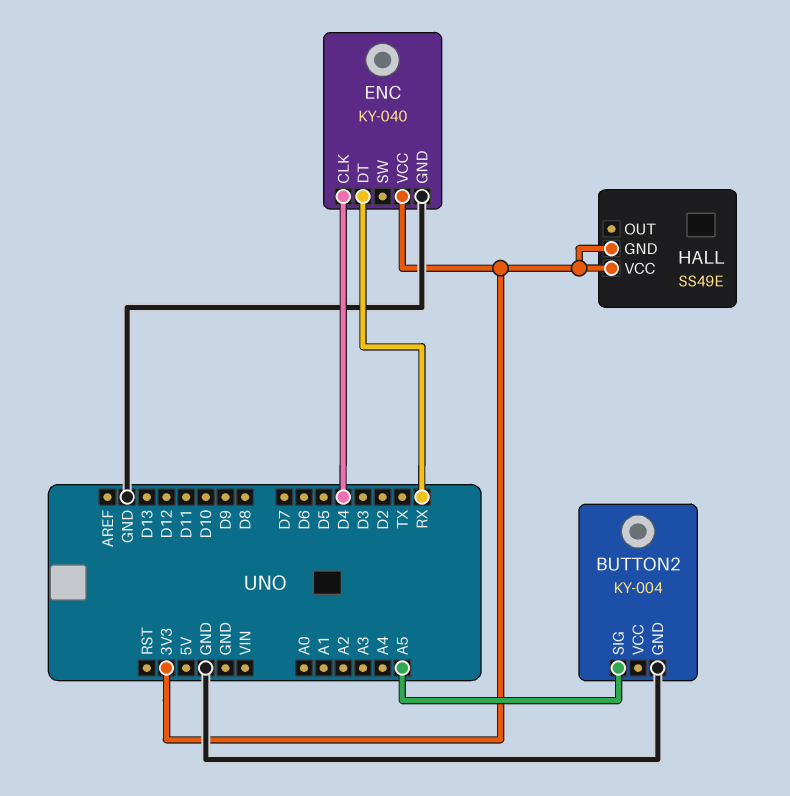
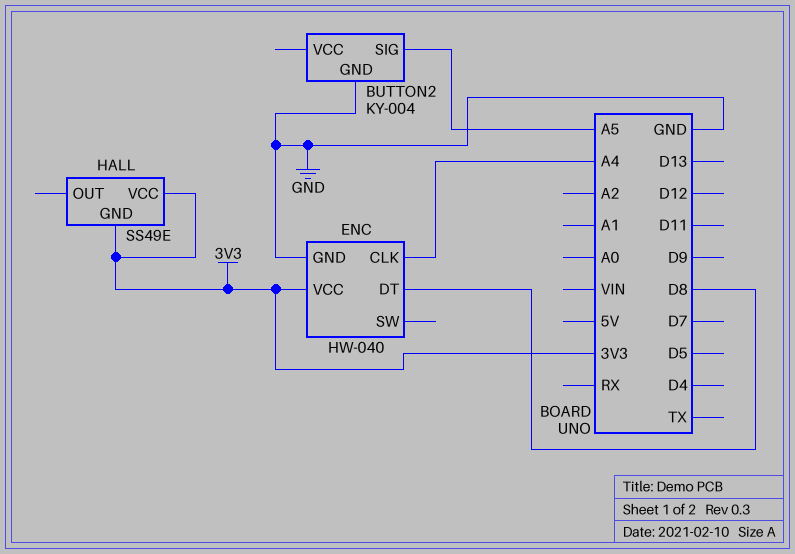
ENC: KY-040 -> HW-040
ENC pin CLK: D4 -> A4
ENC pin DT: RX -> D8

